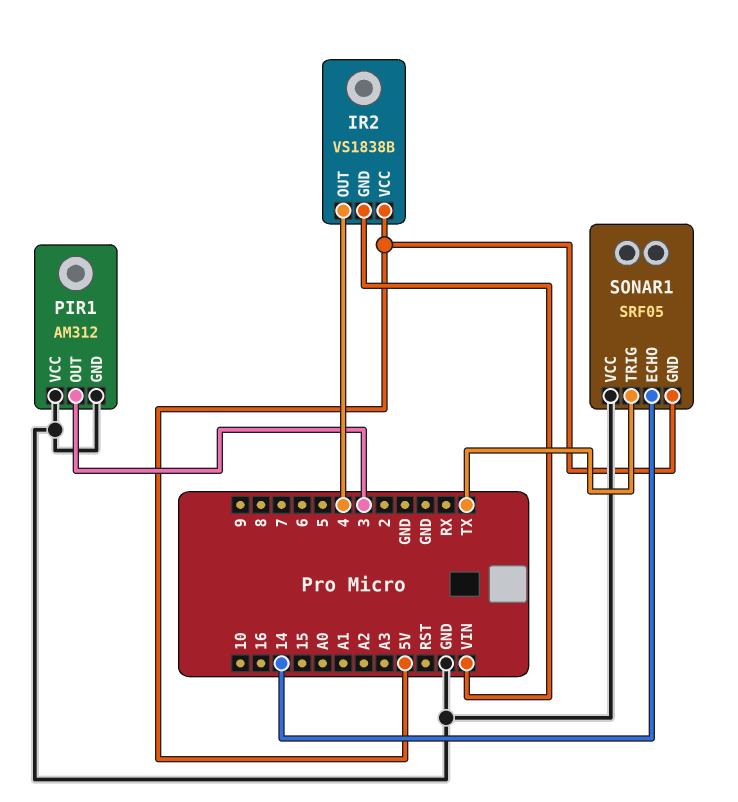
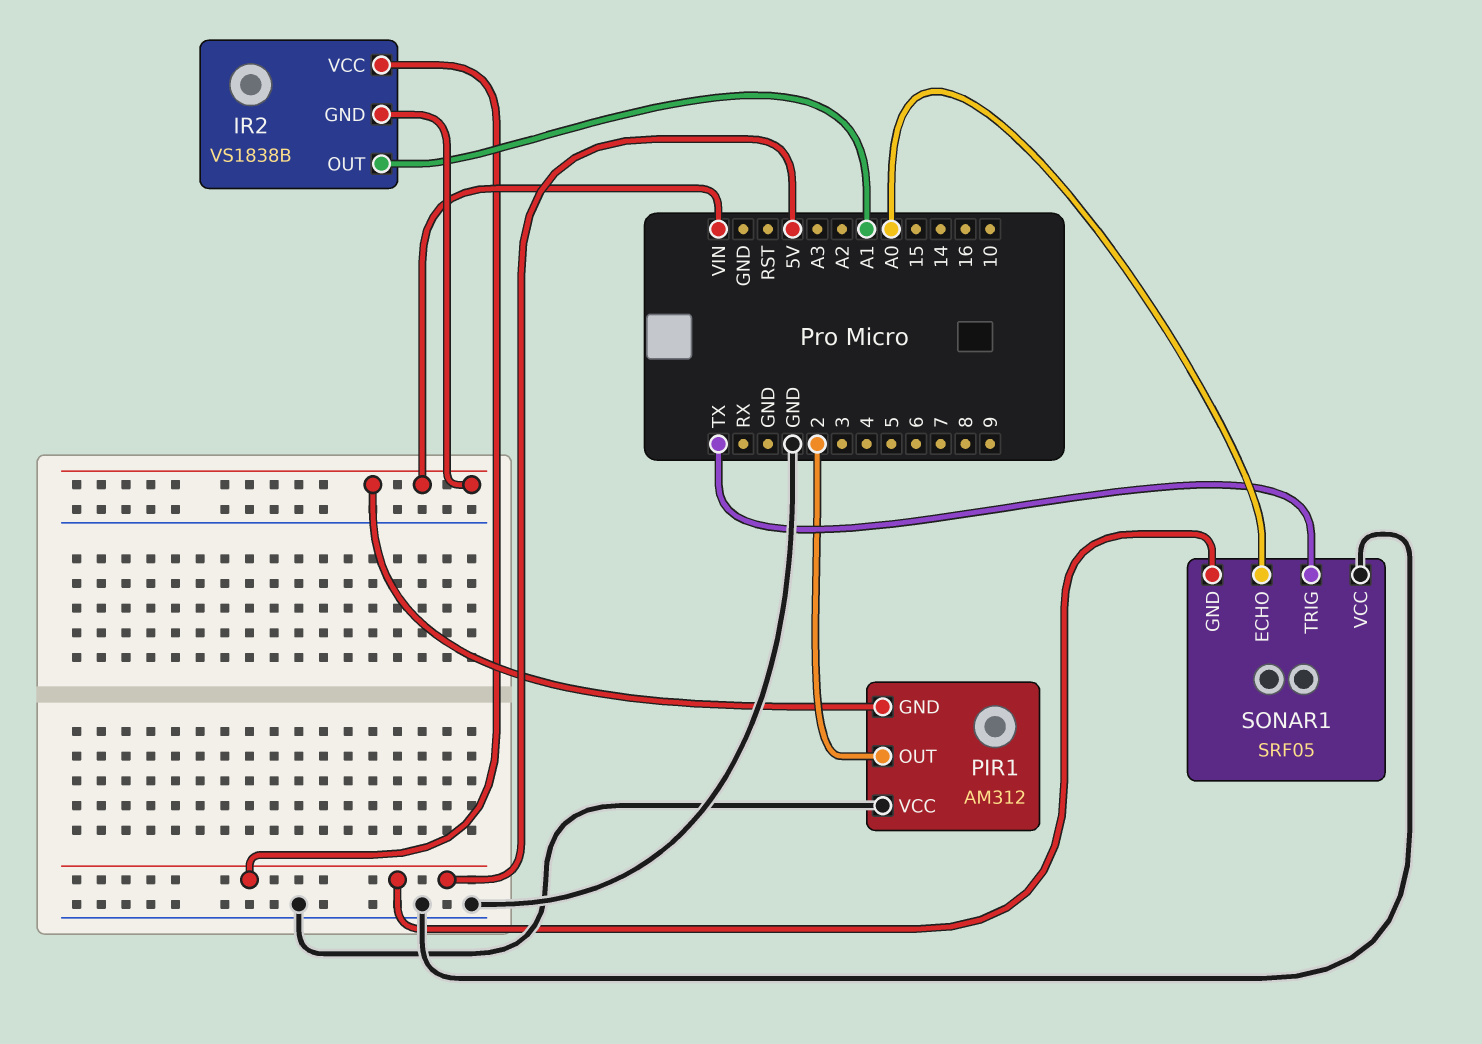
IR2 pin OUT: 4 -> A1
PIR1 pin GND: GND -> VIN
PIR1 pin OUT: 3 -> 2
SONAR1 pin ECHO: 14 -> A0

